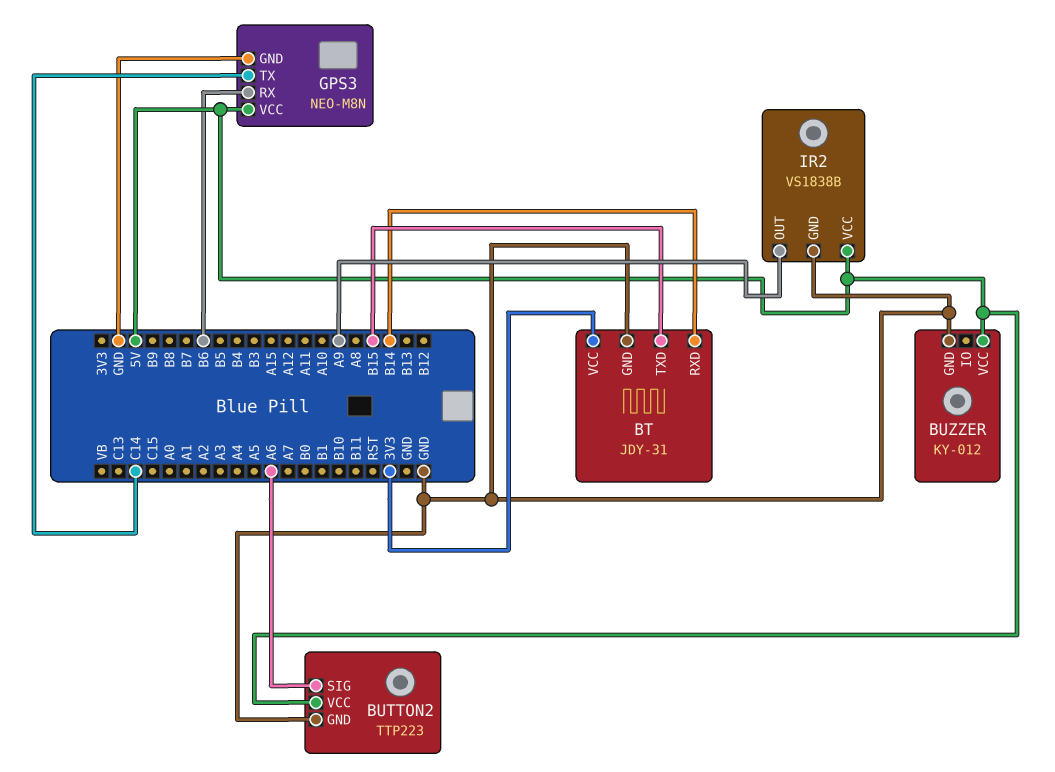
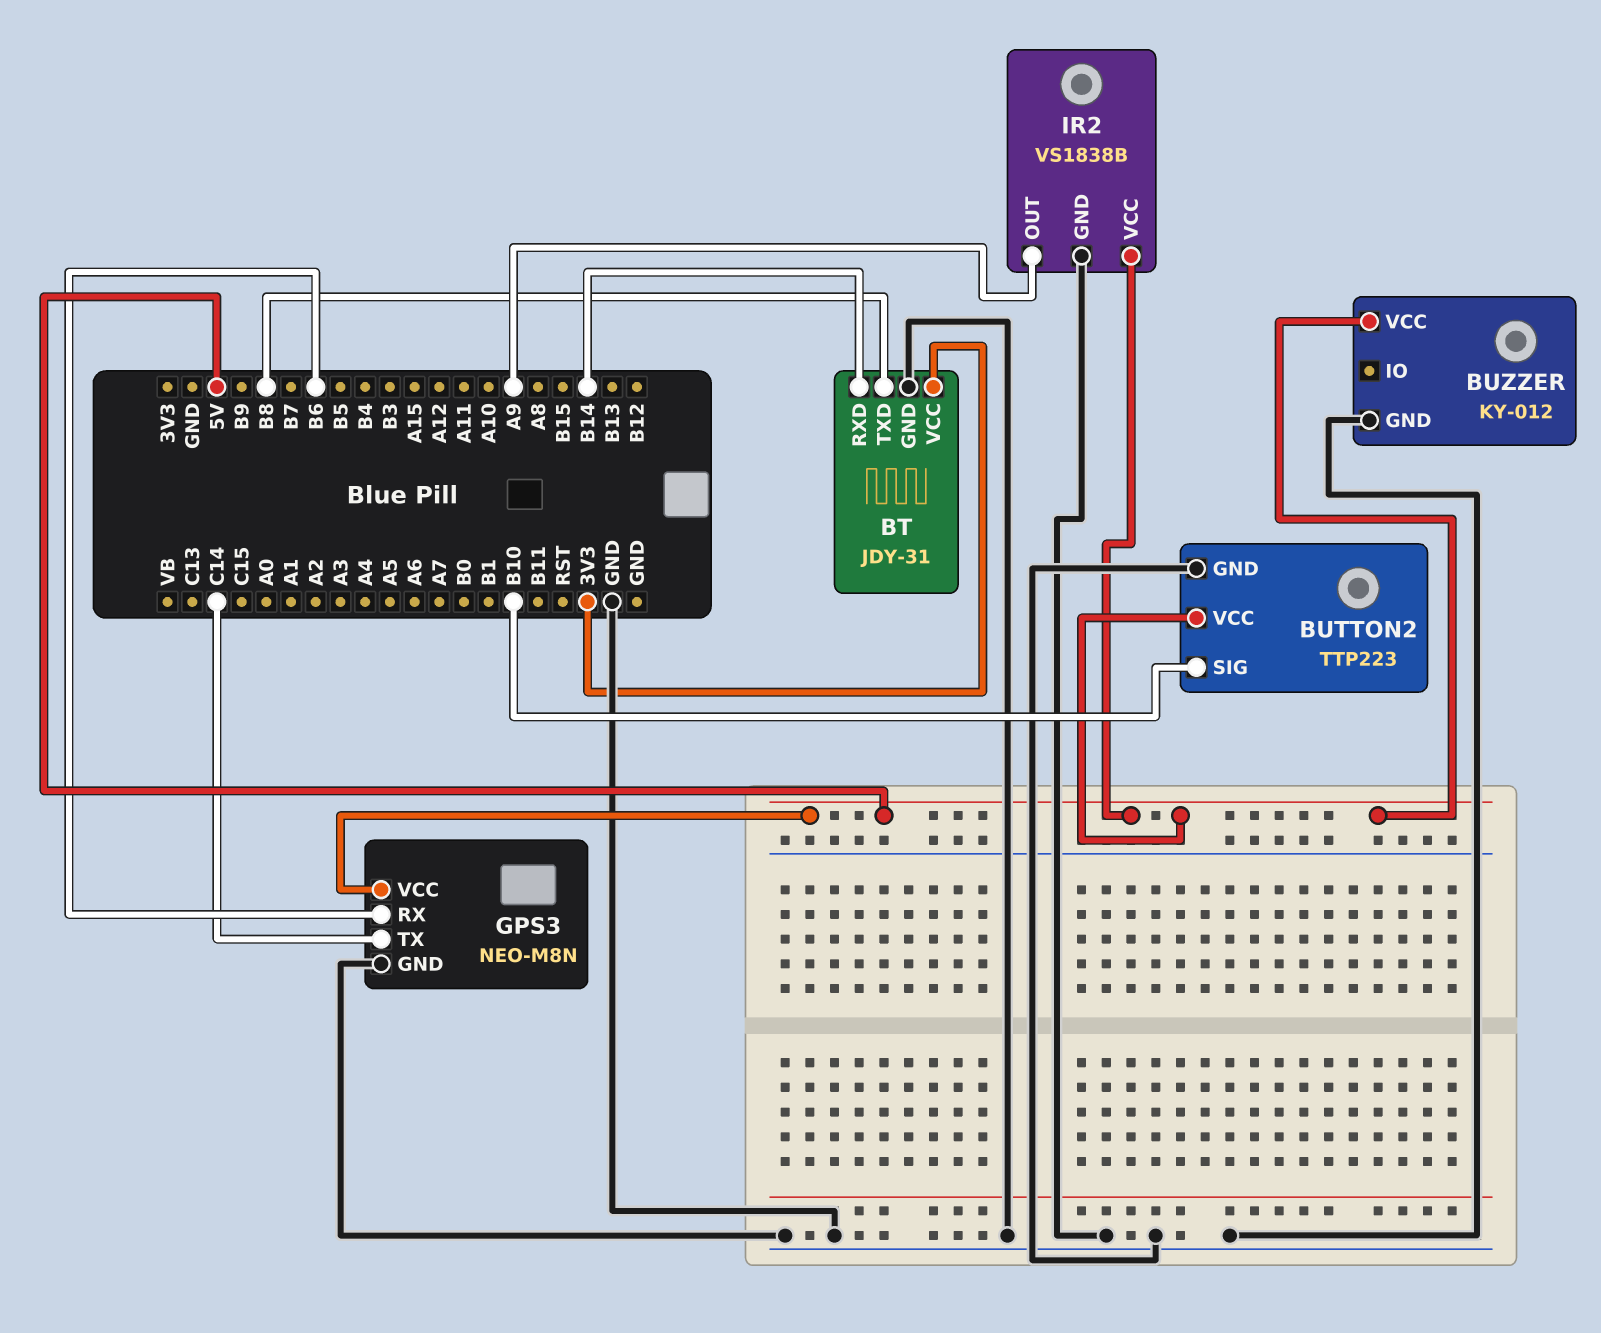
BT pin TXD: B15 -> B8
BUTTON2 pin SIG: A6 -> B10

